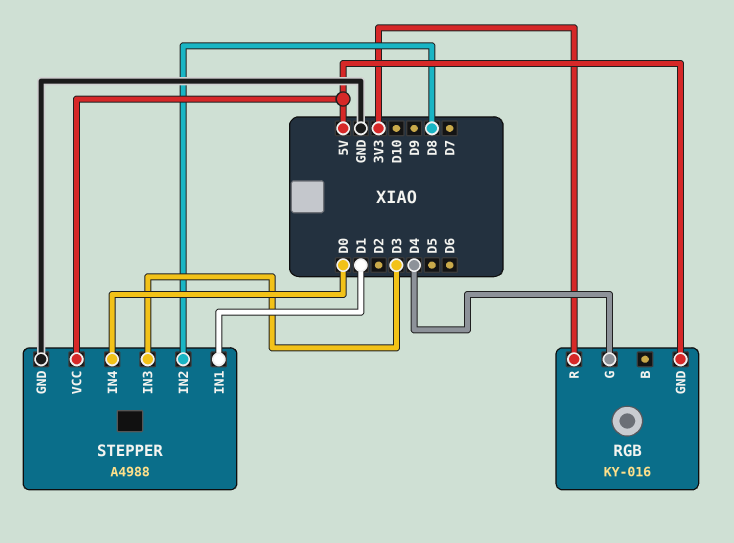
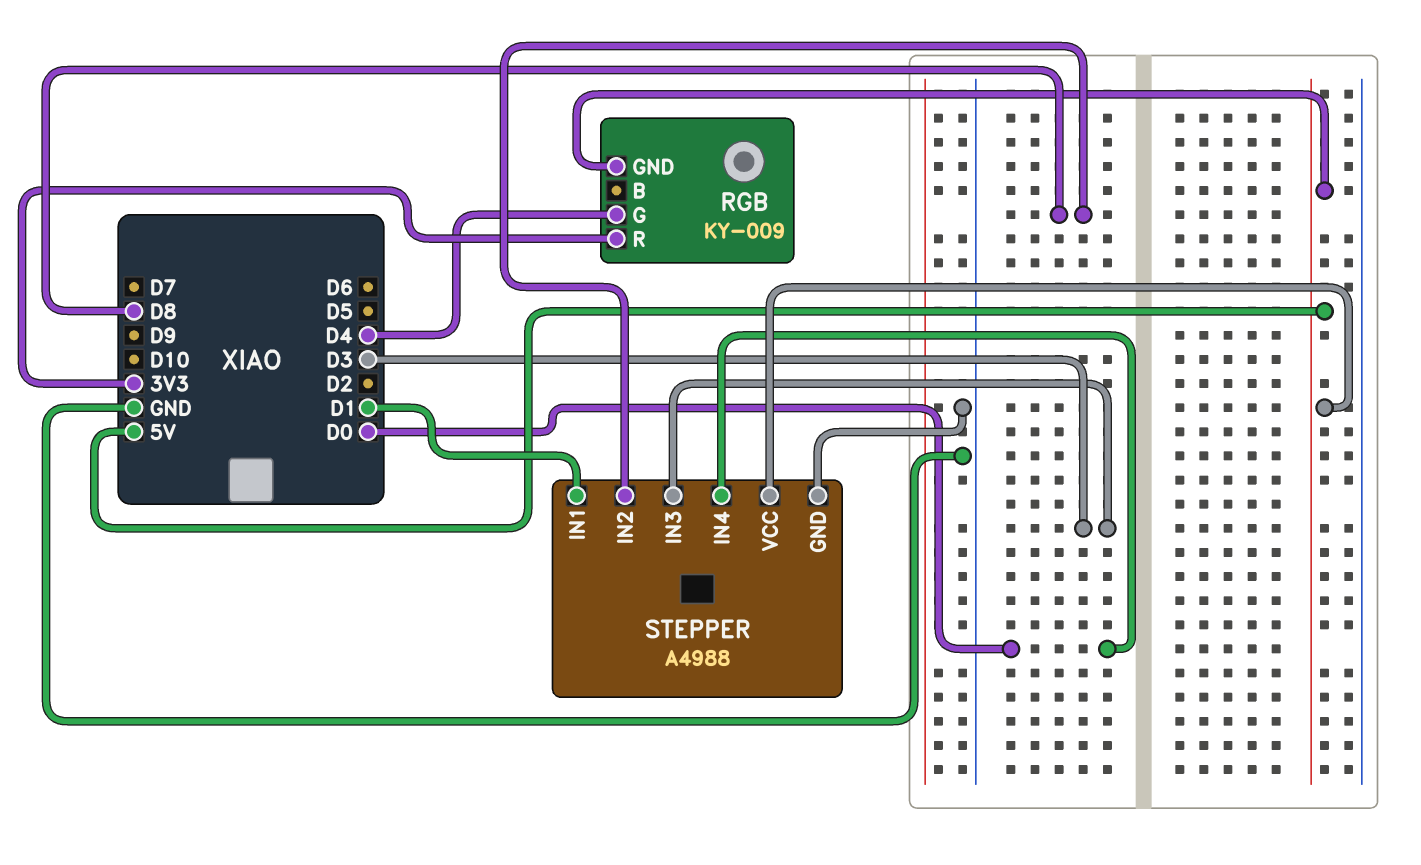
RGB: KY-016 -> KY-009

